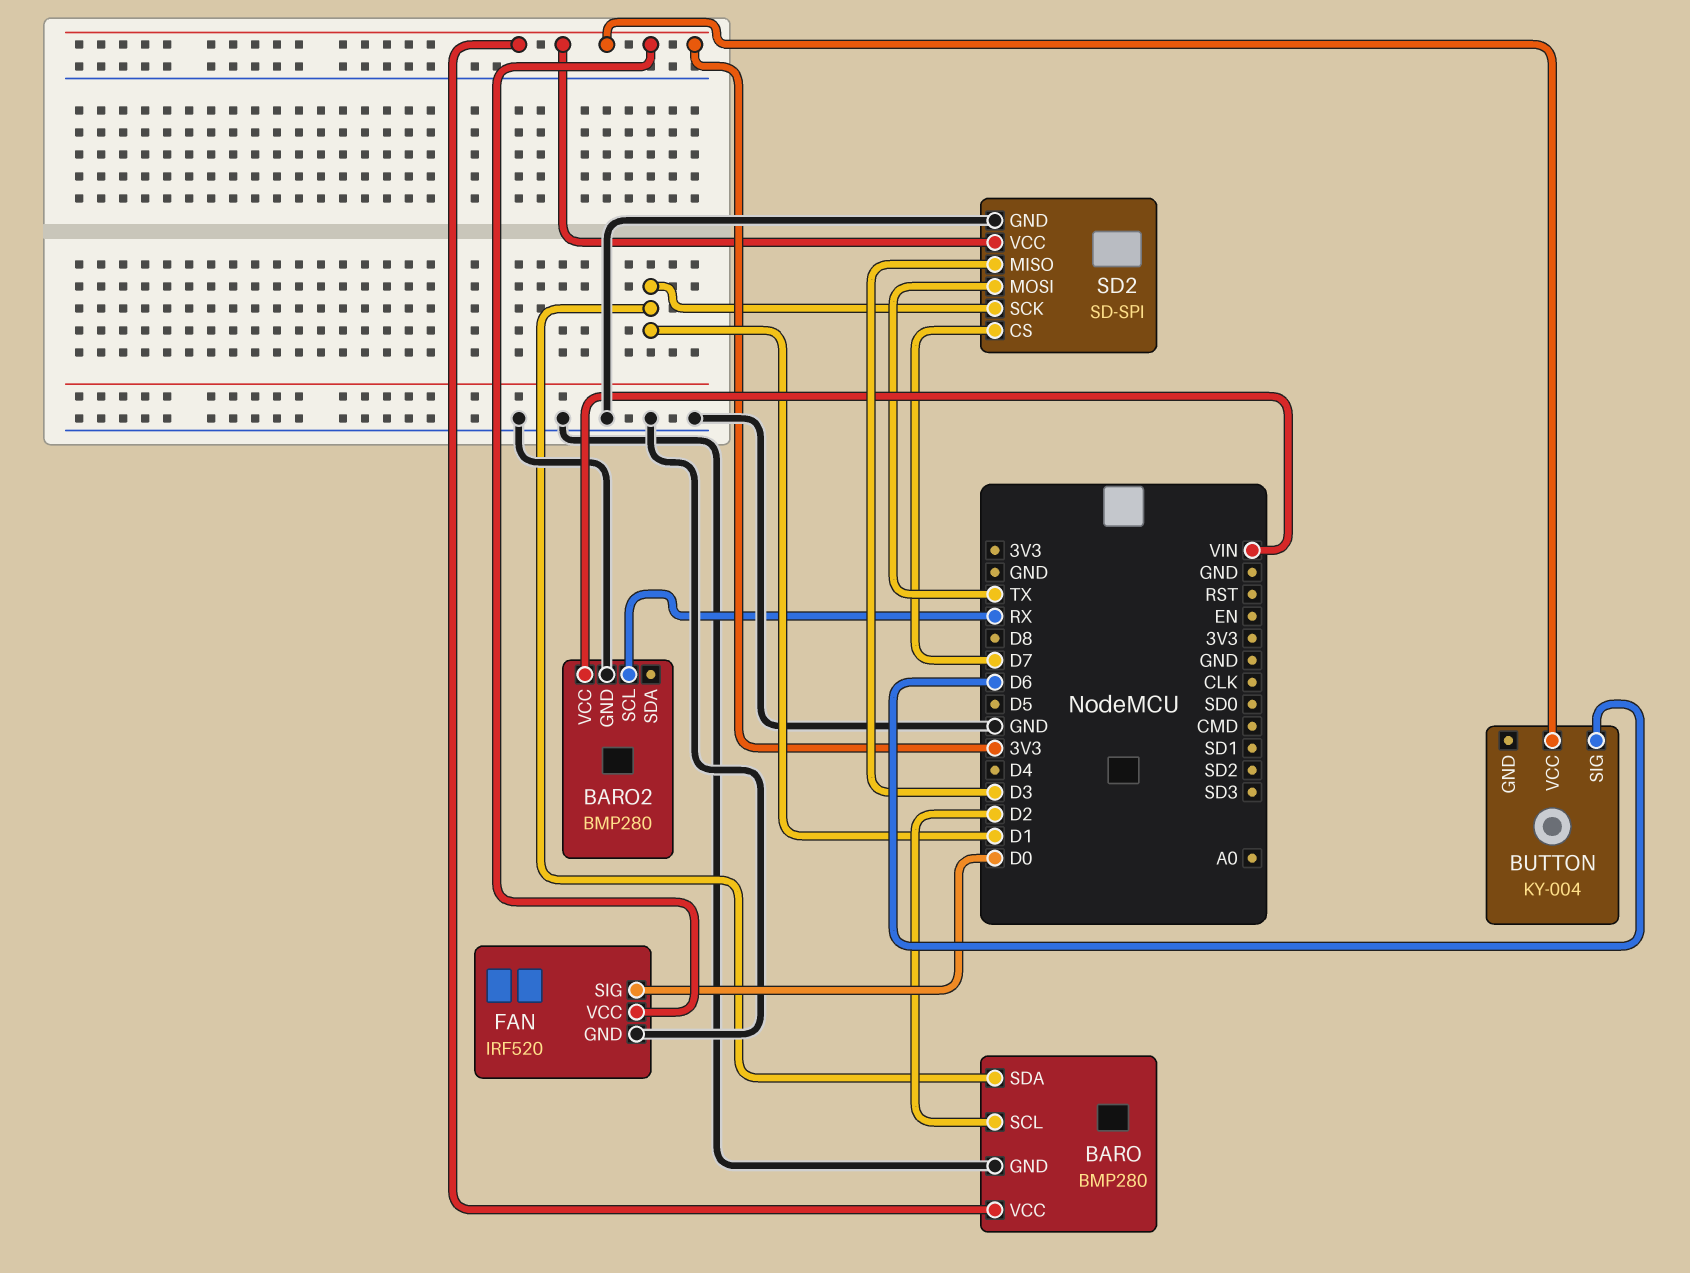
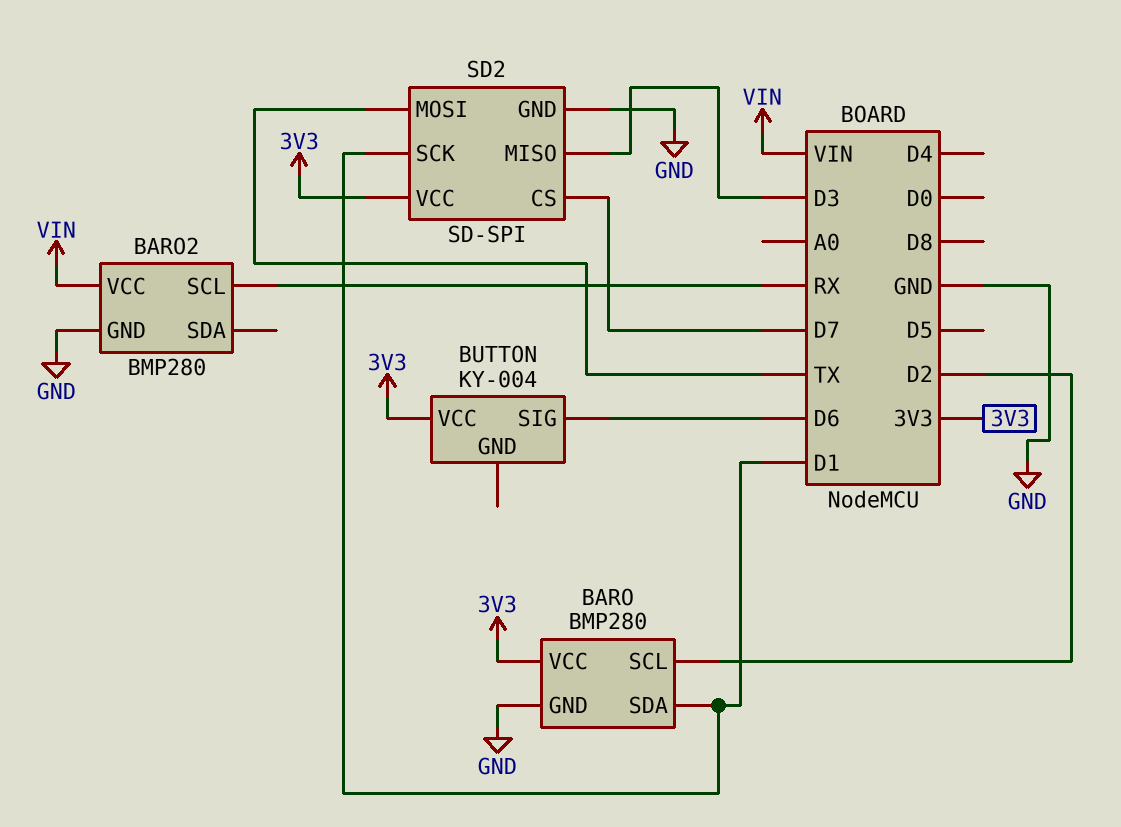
FAN: IRF520 -> none
FAN pin GND: GND -> none
FAN pin SIG: D0 -> none
FAN pin VCC: 3V3 -> none

